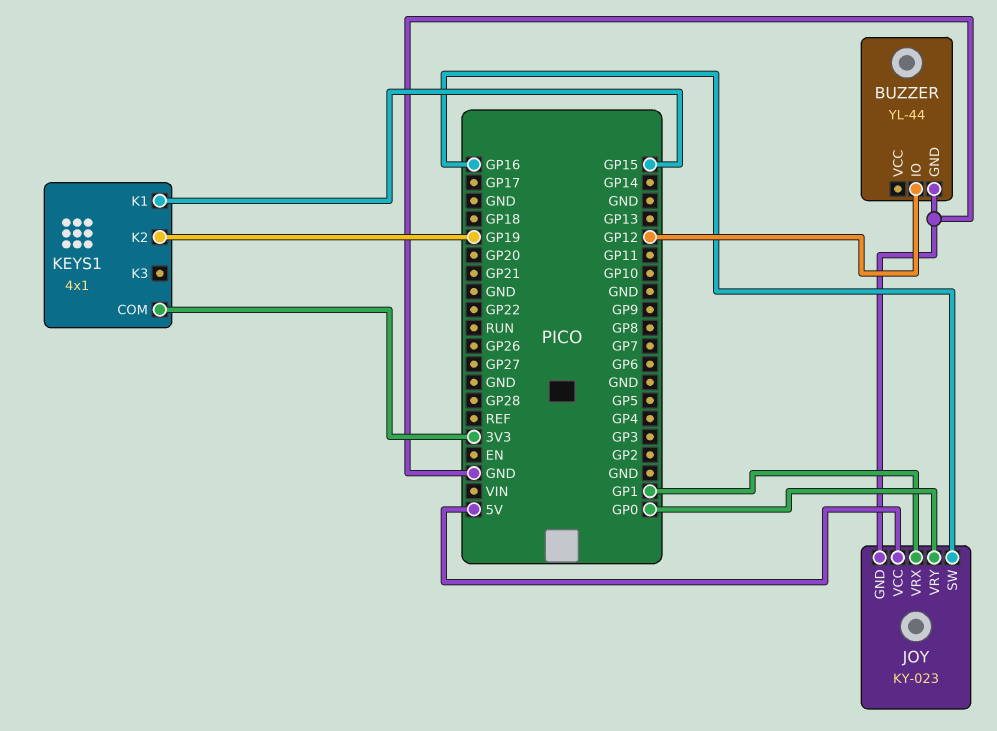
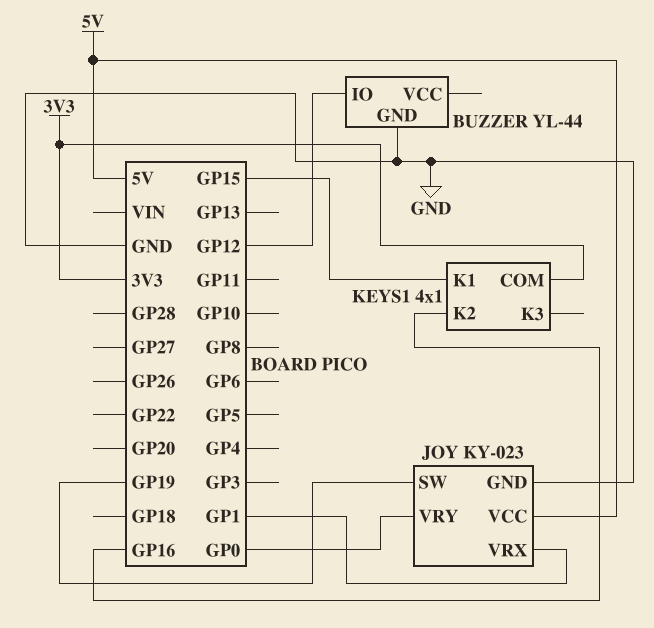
JOY pin SW: GP16 -> GP19
KEYS1 pin K2: GP19 -> GP16

